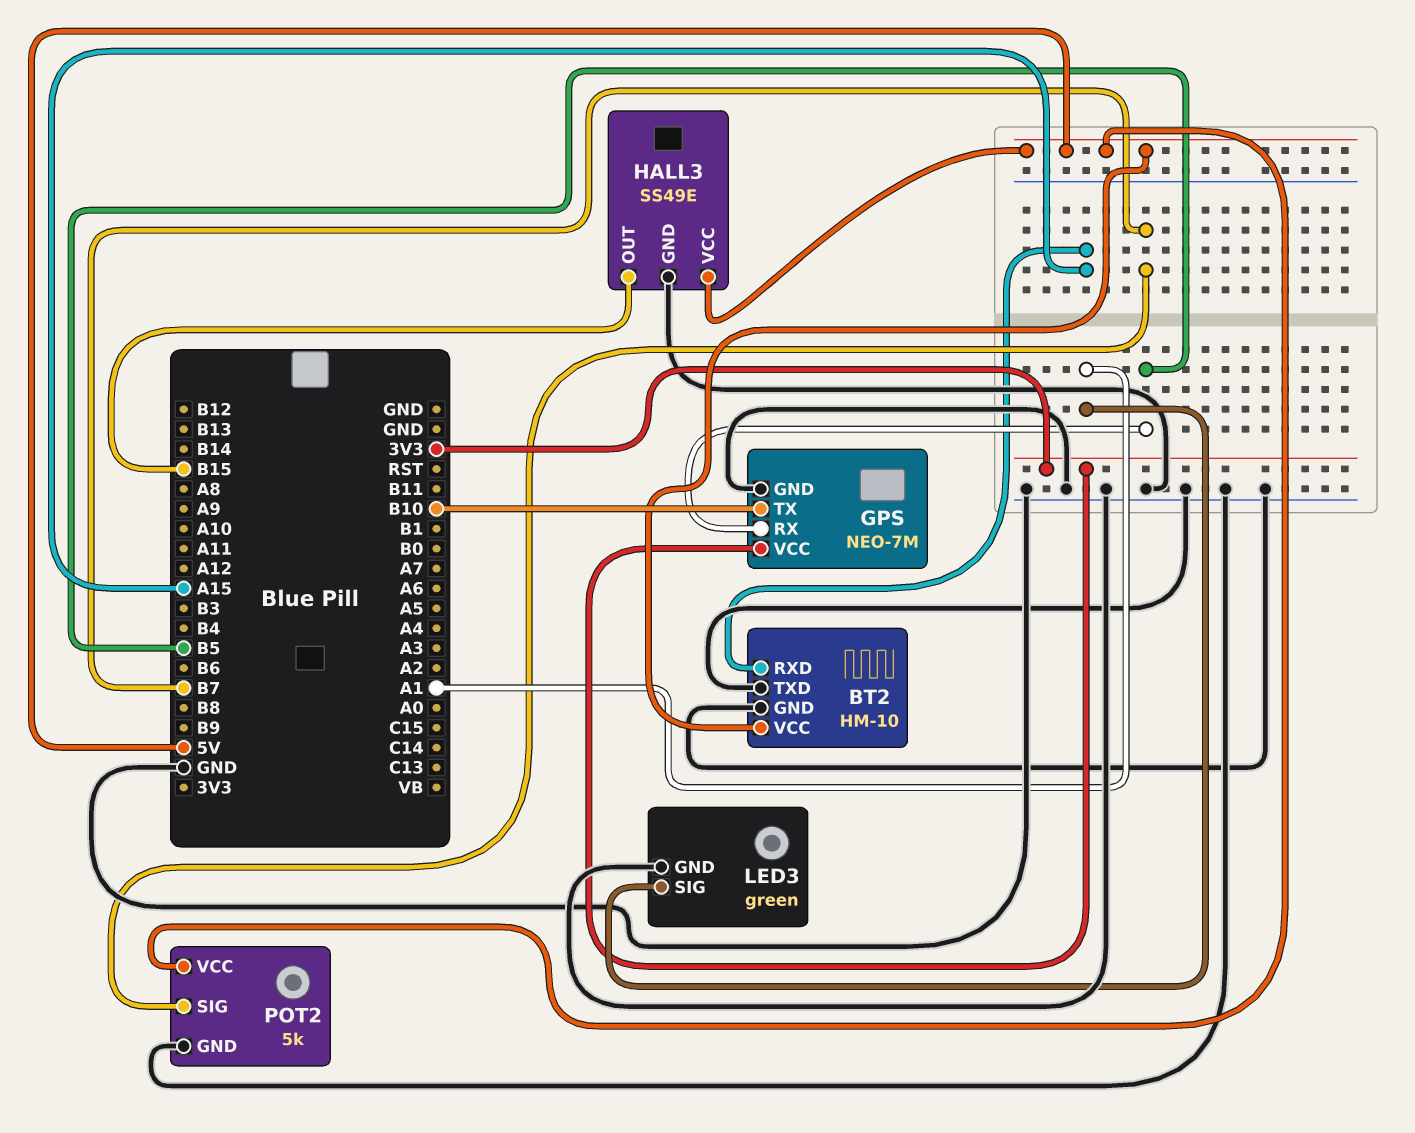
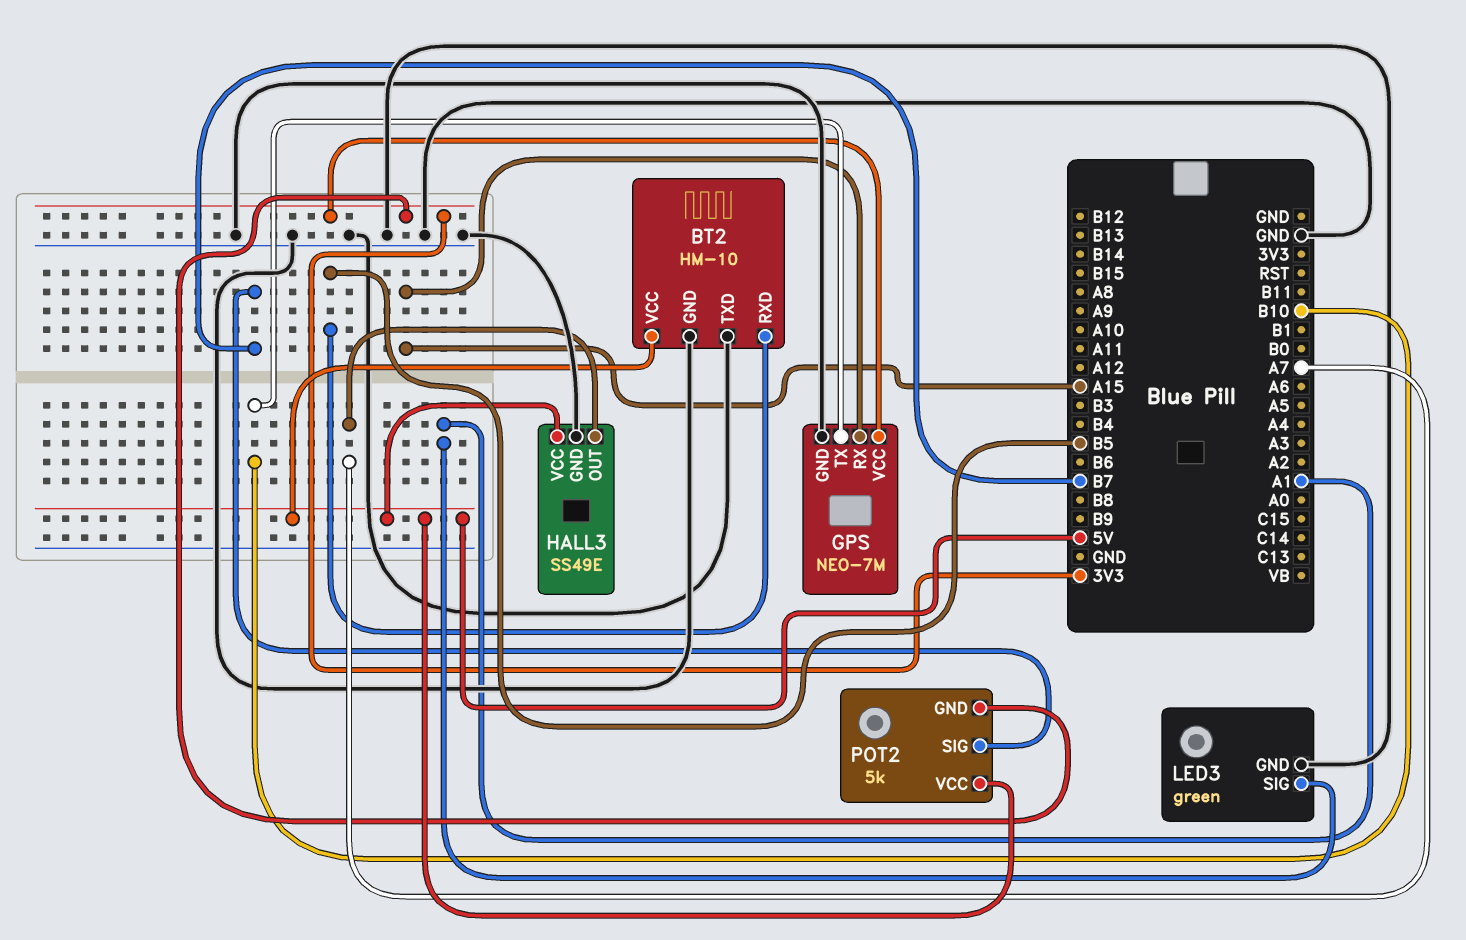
BT2 pin RXD: A15 -> B5
GPS pin RX: B5 -> A15
HALL3 pin OUT: B15 -> A7
POT2 pin GND: GND -> 3V3

